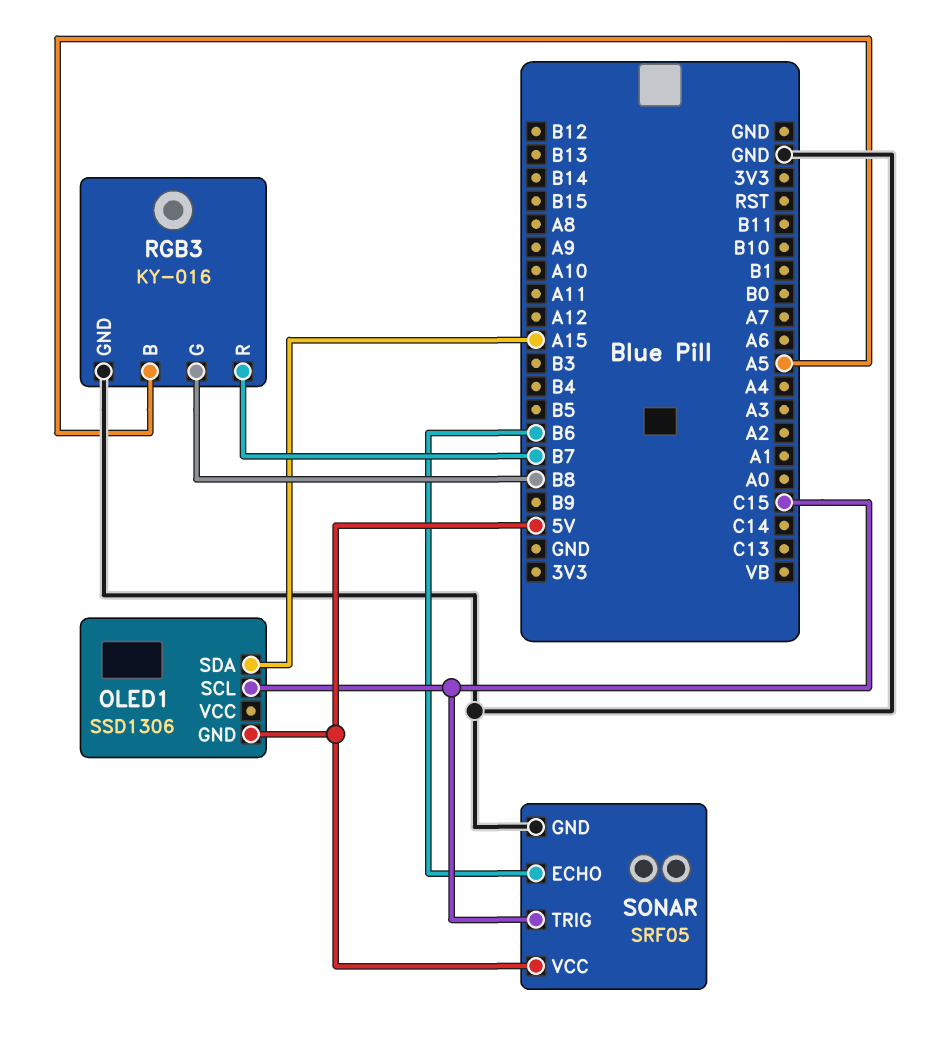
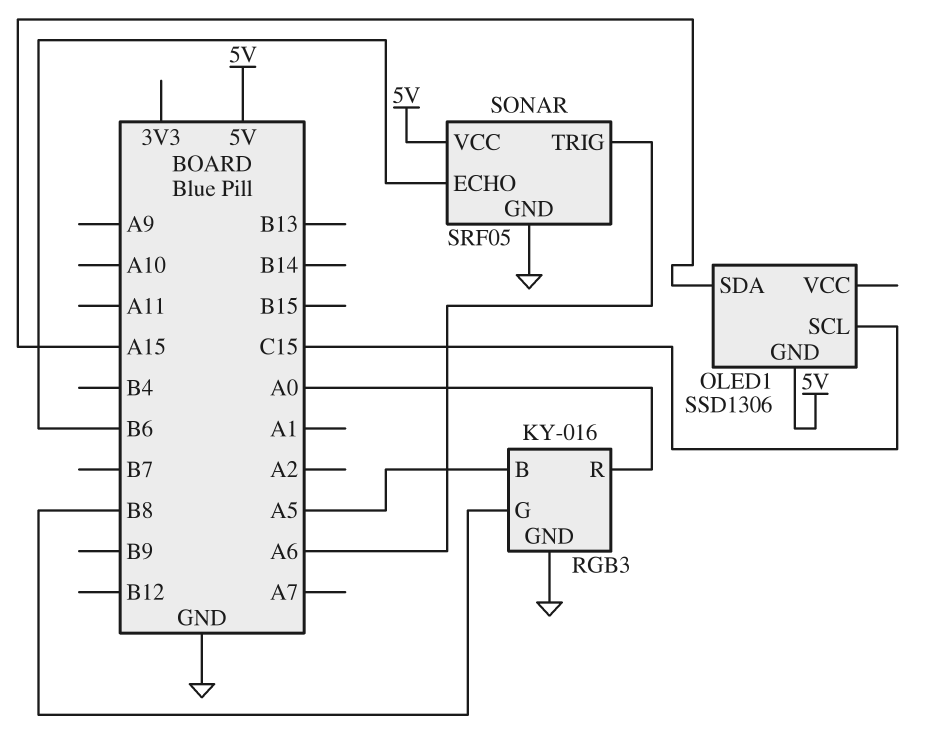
RGB3 pin R: B7 -> A0
SONAR pin TRIG: C15 -> A6

